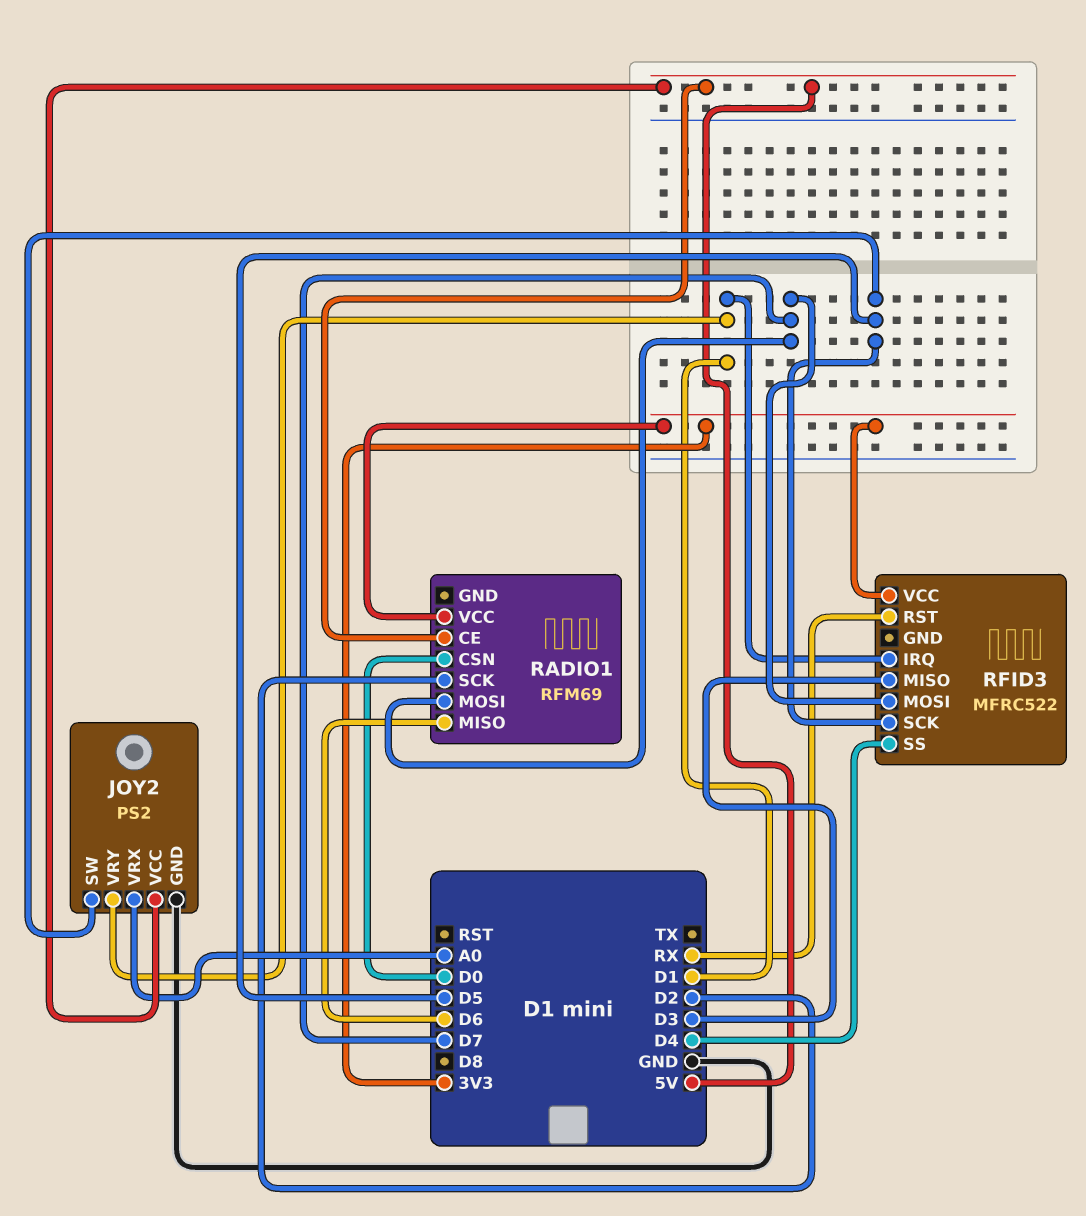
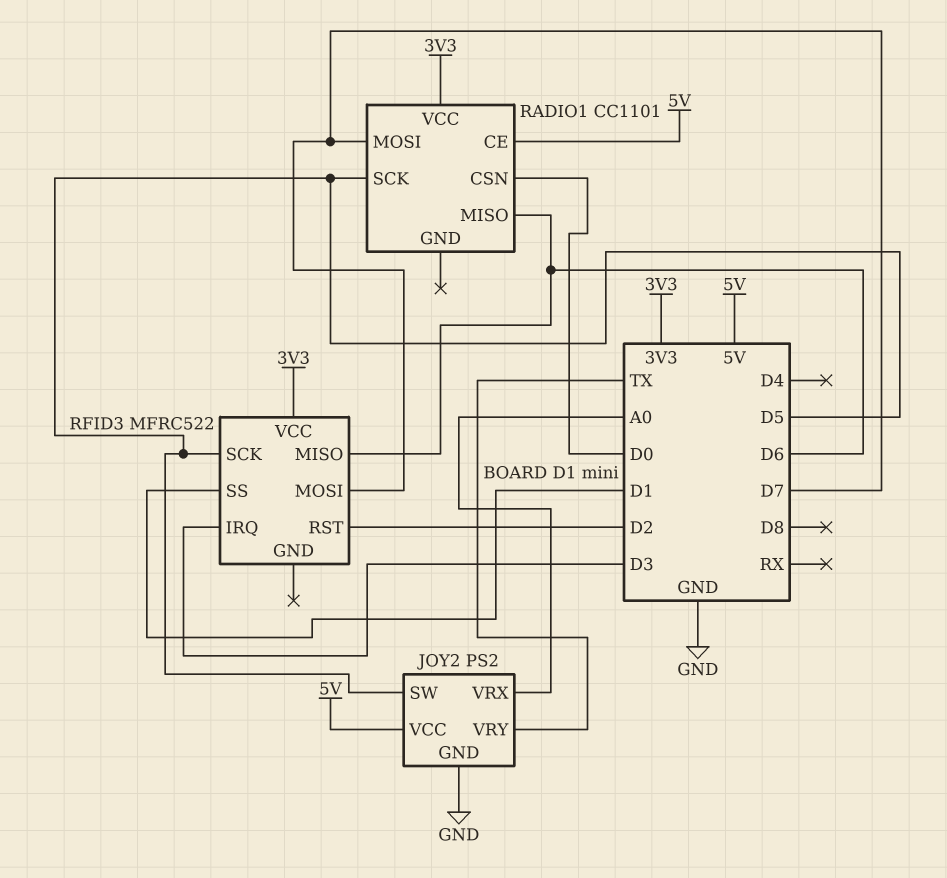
JOY2 pin VRY: D1 -> TX
RADIO1: RFM69 -> CC1101
RADIO1 pin SCK: D2 -> D5
RFID3 pin IRQ: D1 -> D3
RFID3 pin MISO: D3 -> D6
RFID3 pin RST: RX -> D2
RFID3 pin SS: D4 -> D1

